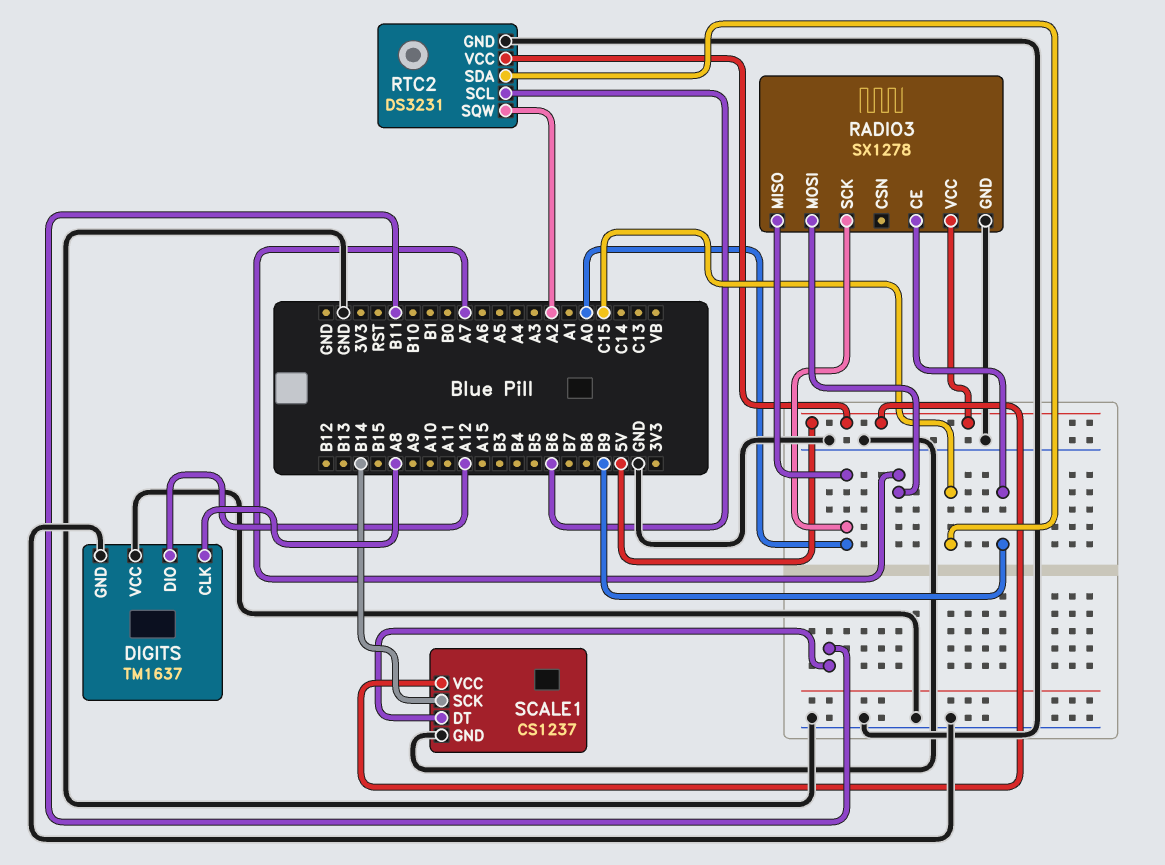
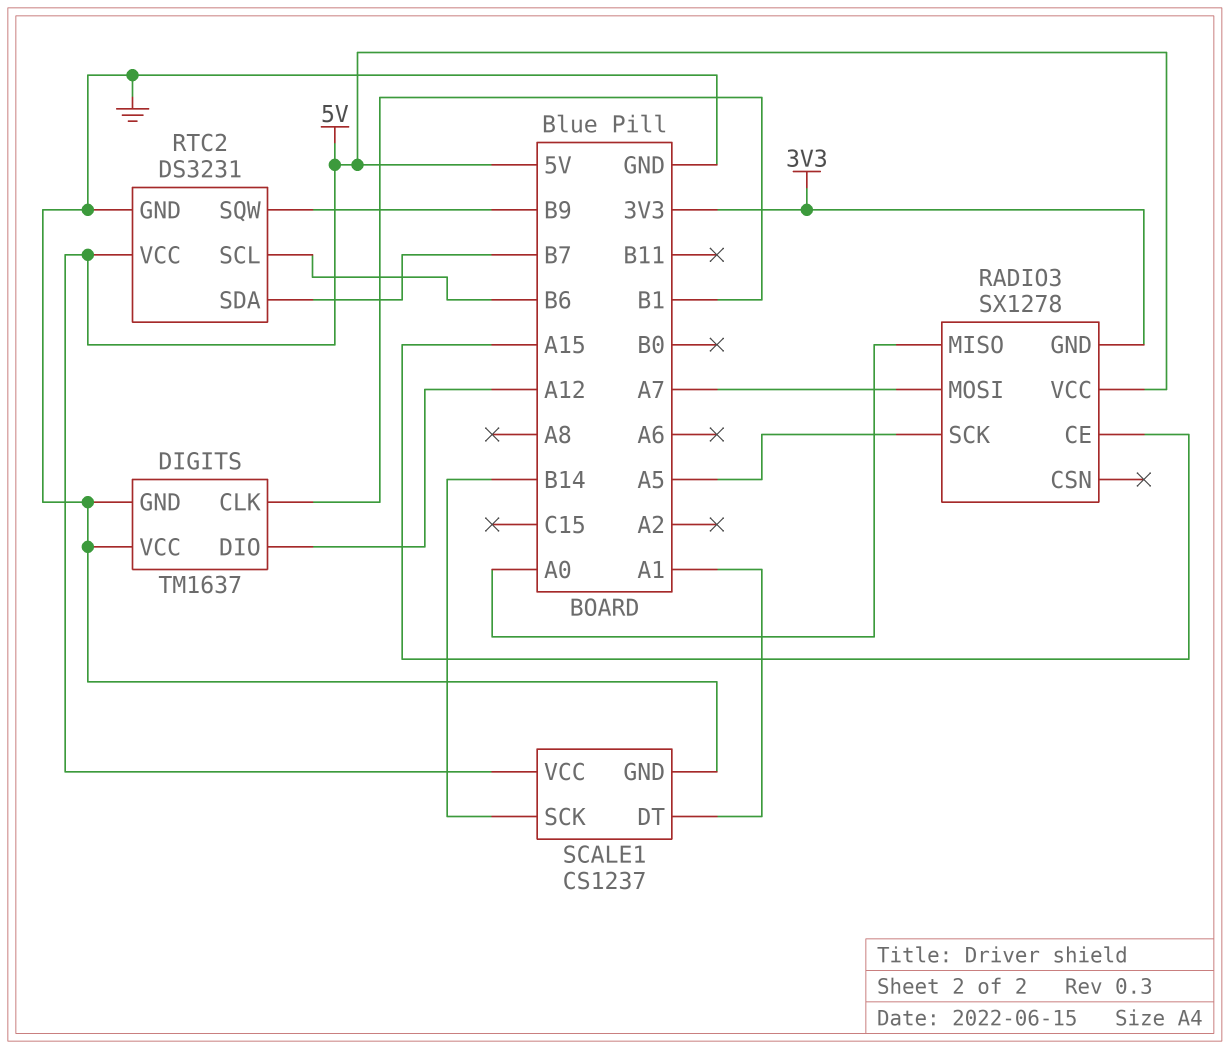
DIGITS pin CLK: A8 -> B1
RADIO3 pin CE: B9 -> A15
RADIO3 pin GND: GND -> 3V3
RADIO3 pin SCK: A0 -> A5
RTC2 pin SDA: C15 -> B7
RTC2 pin SQW: A2 -> B9
SCALE1 pin DT: B11 -> A1

